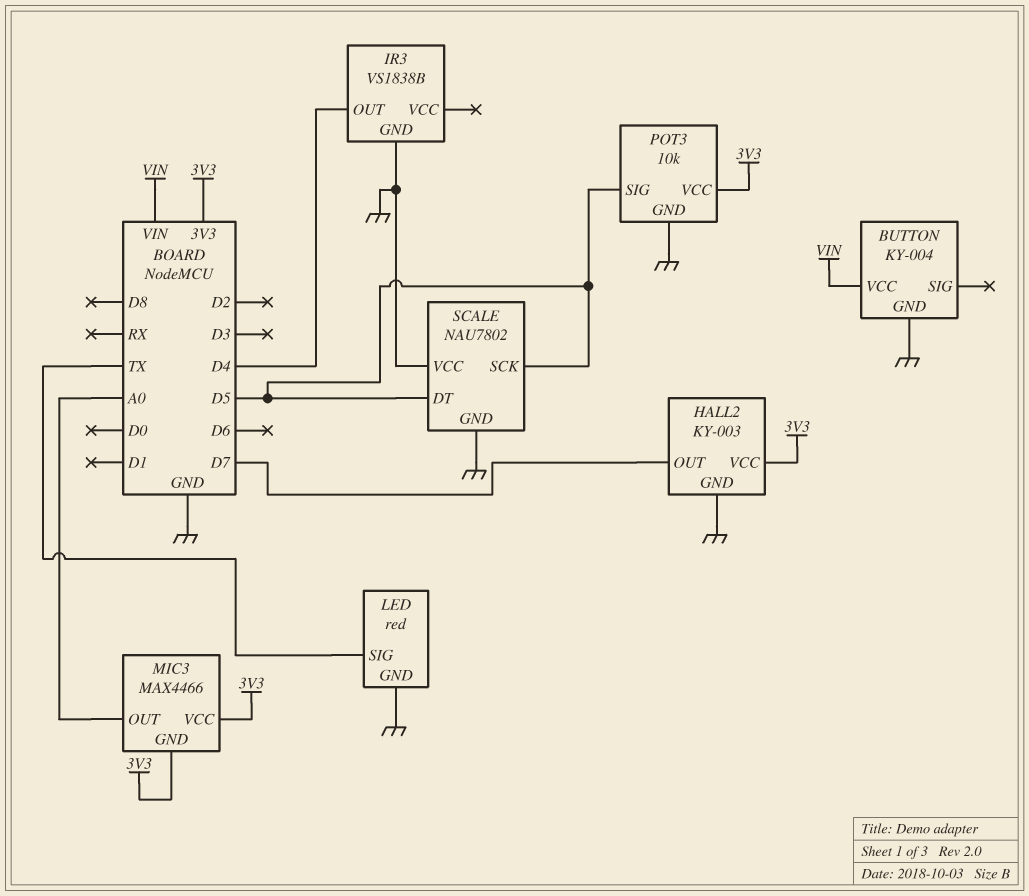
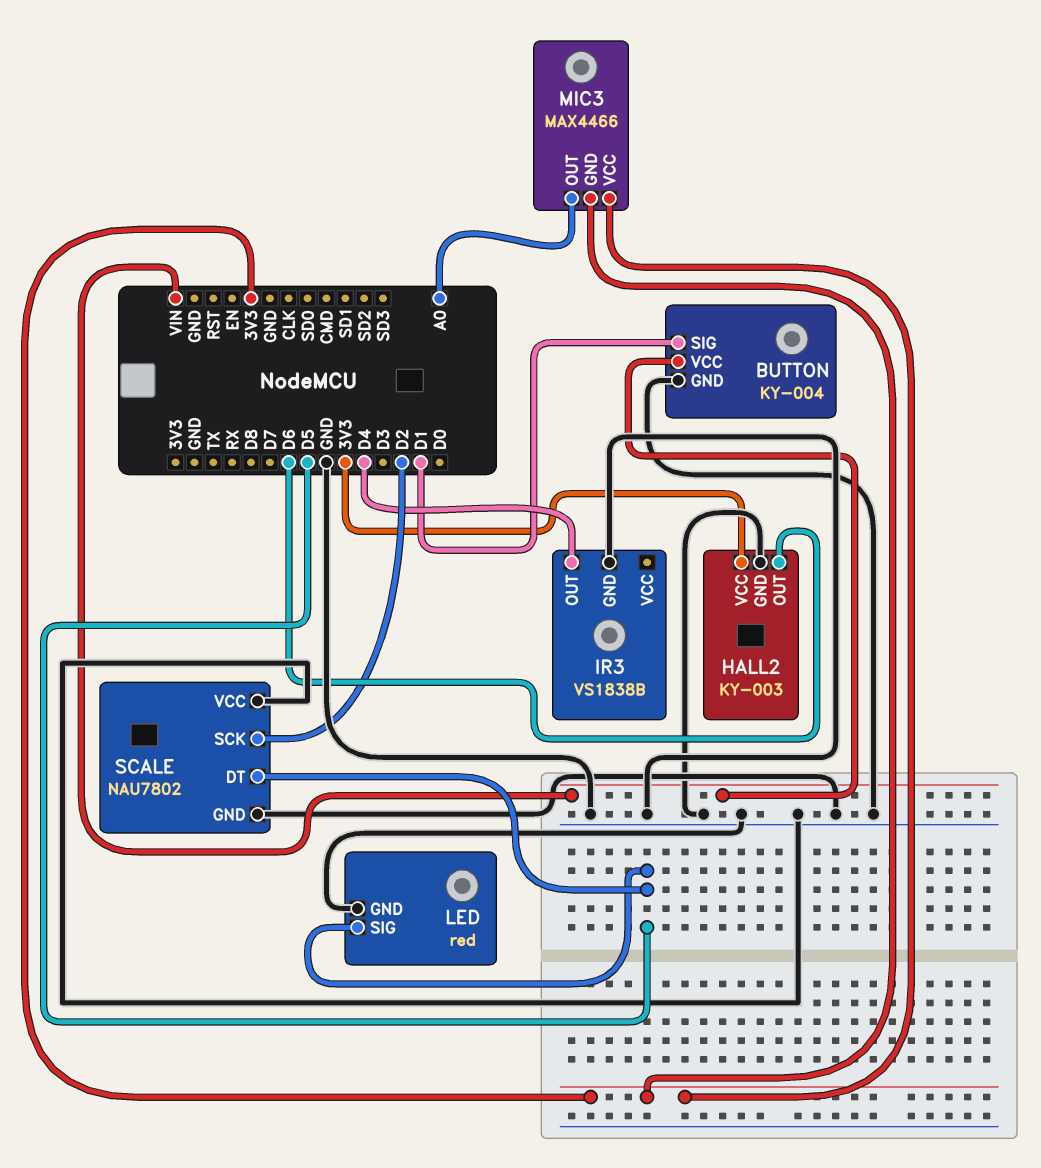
BUTTON pin SIG: none -> D1
HALL2 pin OUT: D7 -> D6
LED pin SIG: TX -> D5
POT3: 10k -> none
POT3 pin GND: GND -> none
POT3 pin SIG: D5 -> none
POT3 pin VCC: 3V3 -> none
SCALE pin SCK: D5 -> D2

